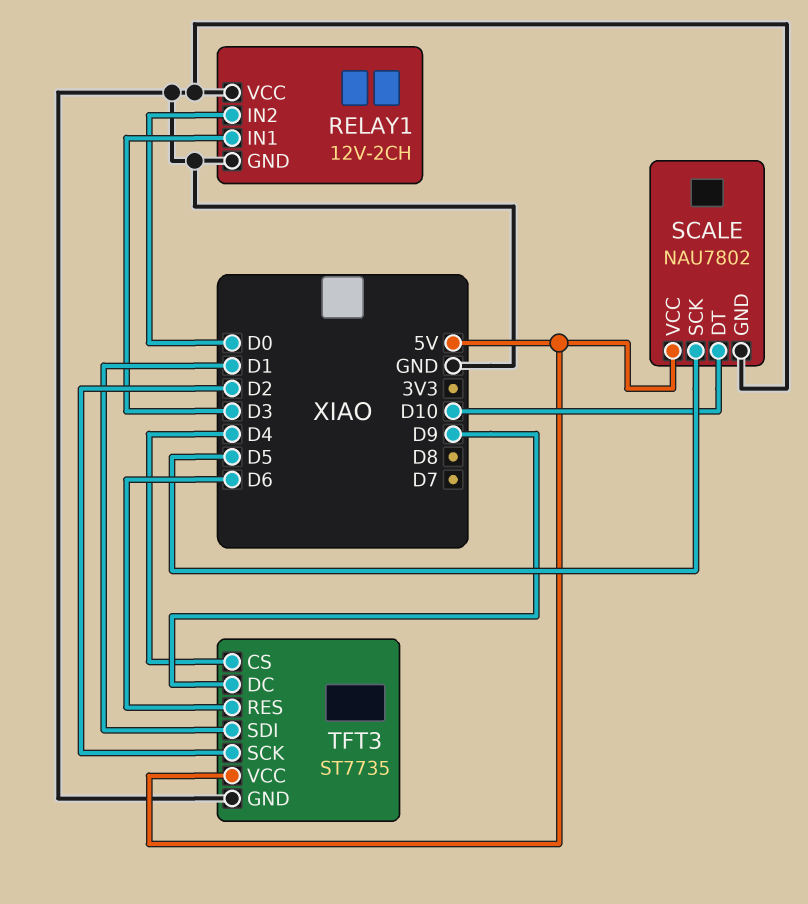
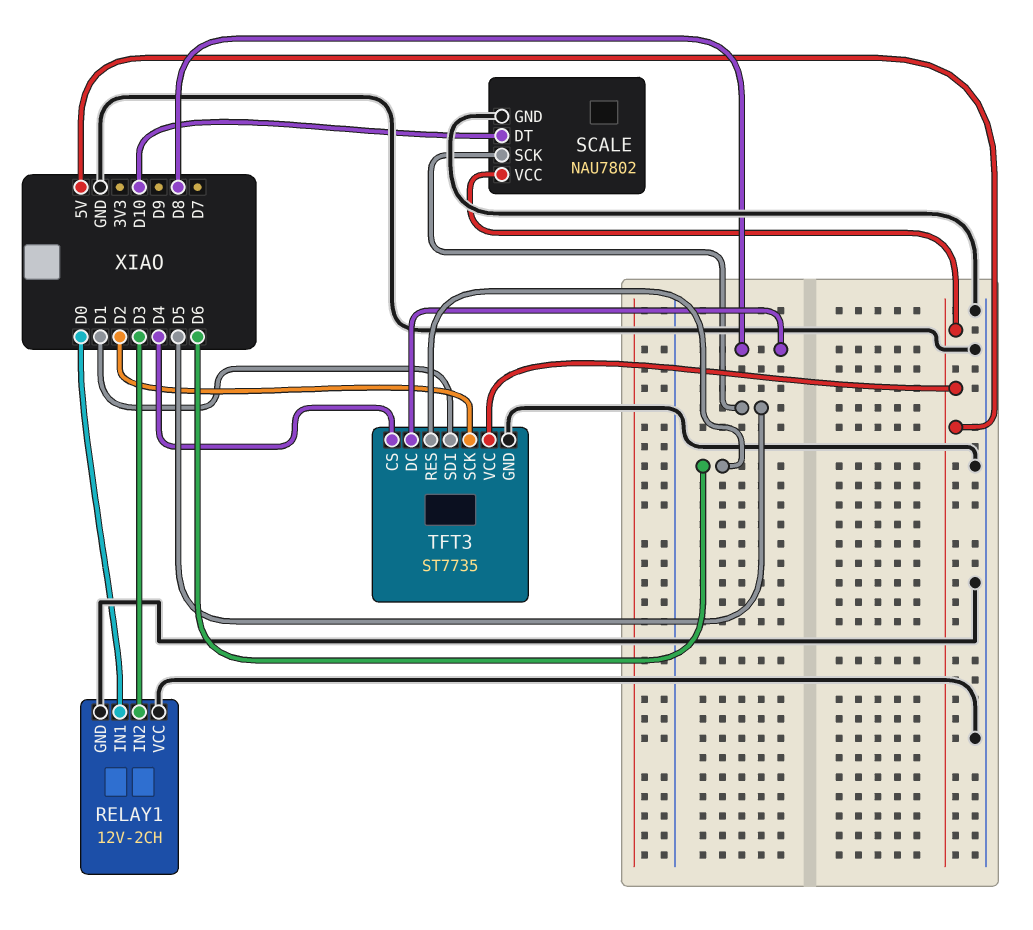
RELAY1 pin IN1: D3 -> D0
RELAY1 pin IN2: D0 -> D3
TFT3 pin DC: D9 -> D8

